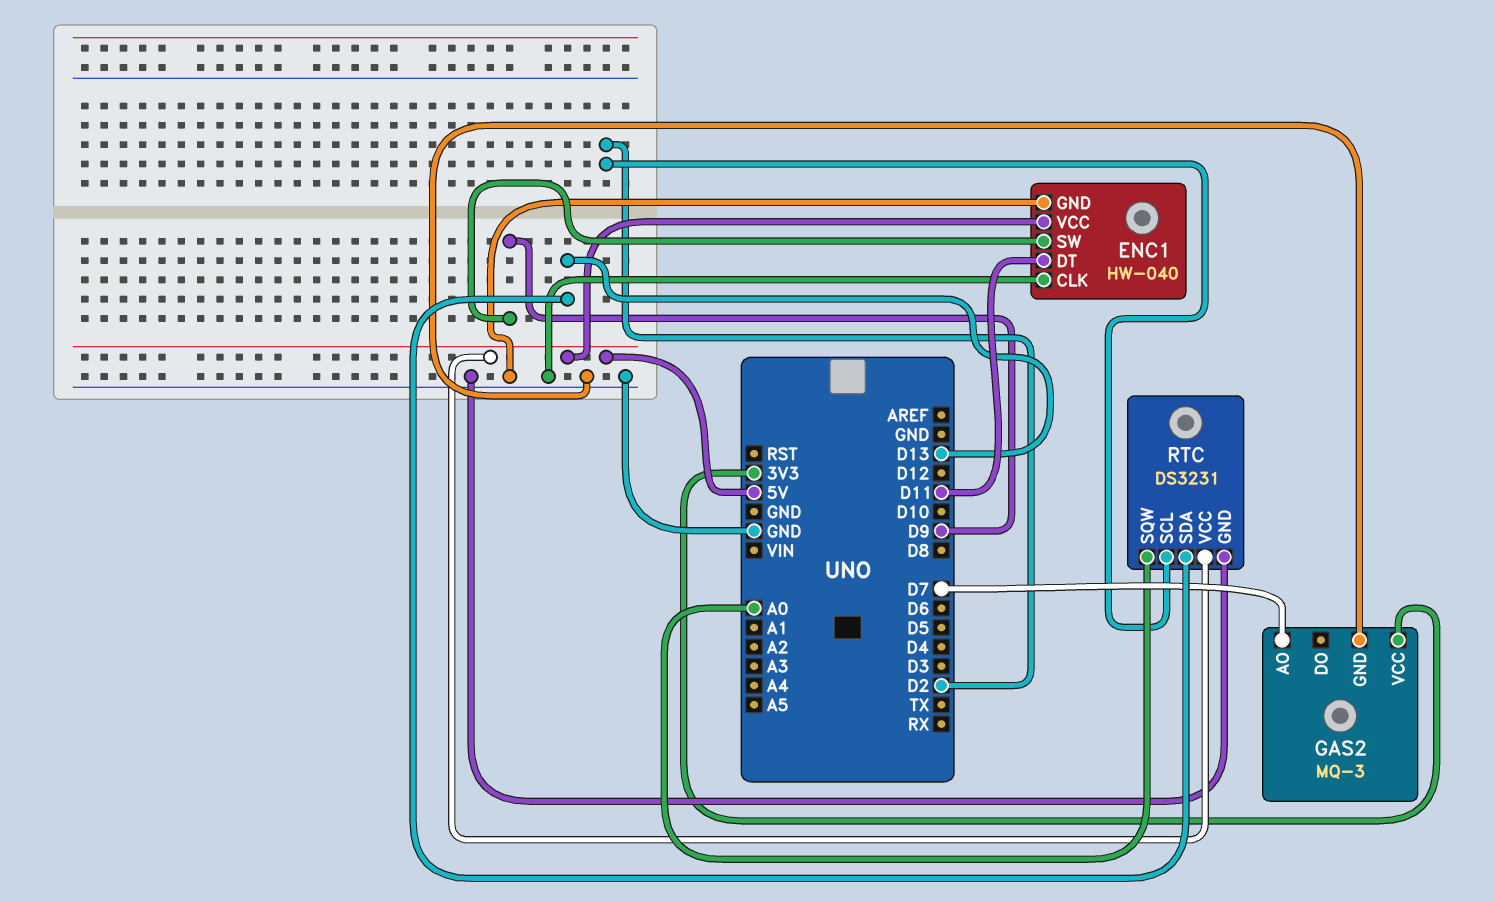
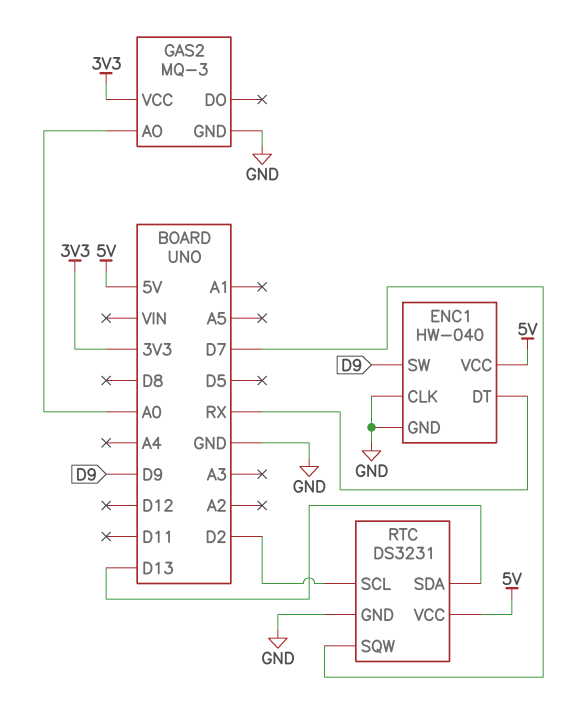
ENC1 pin DT: D11 -> RX
GAS2 pin AO: D7 -> A0
RTC pin SQW: A0 -> D7

